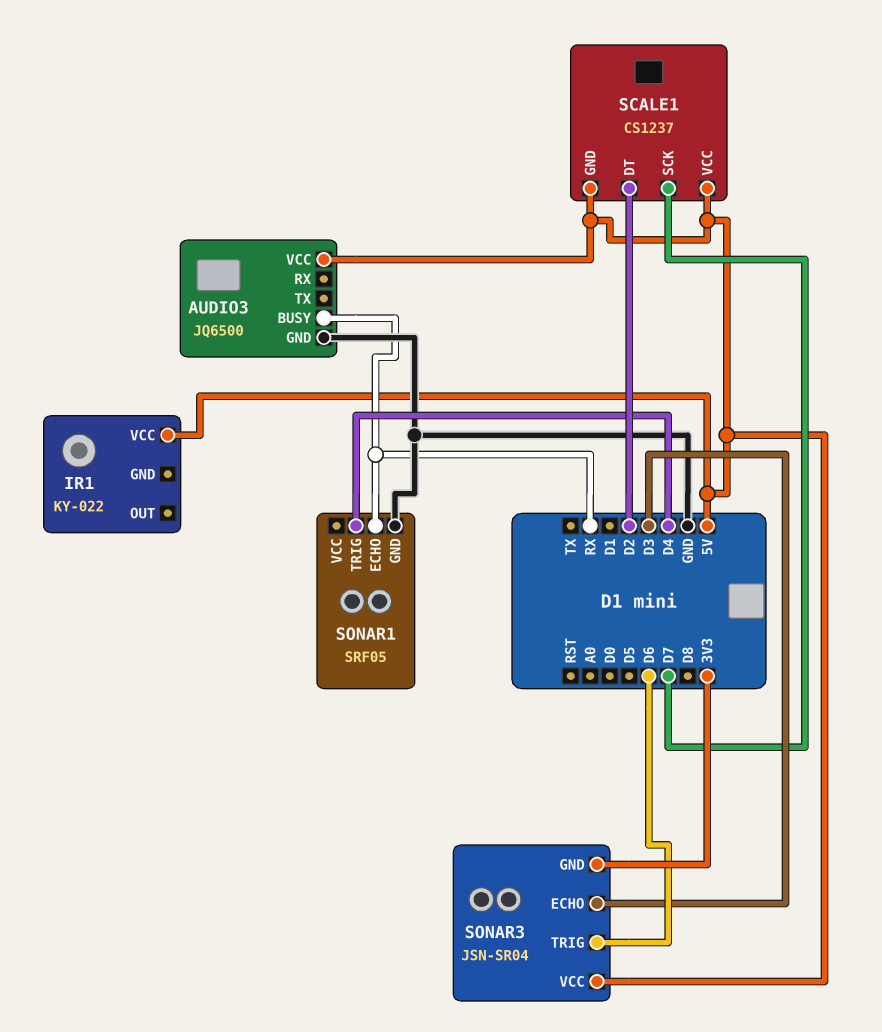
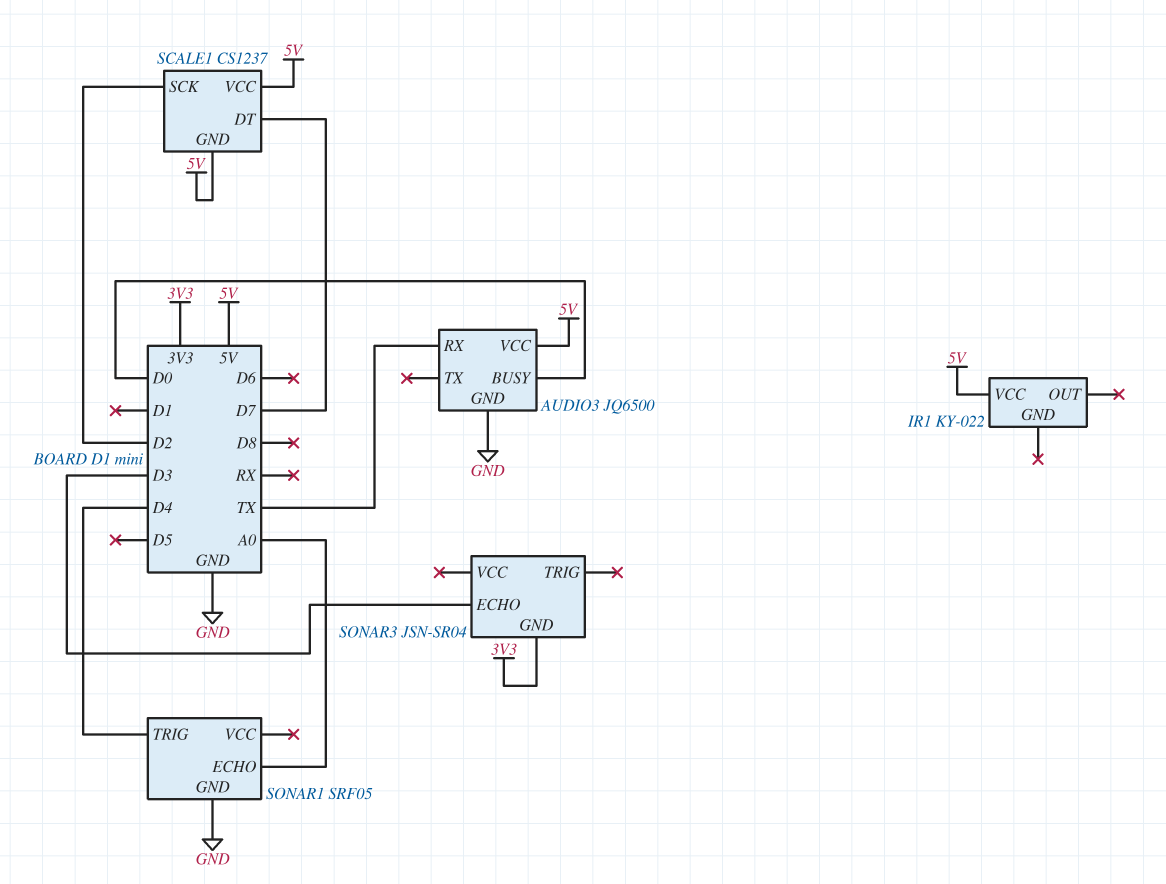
AUDIO3 pin BUSY: RX -> D0
AUDIO3 pin RX: none -> TX
SCALE1 pin DT: D2 -> D7
SCALE1 pin SCK: D7 -> D2
SONAR1 pin ECHO: RX -> A0
SONAR3 pin TRIG: D6 -> none
SONAR3 pin VCC: 5V -> none

